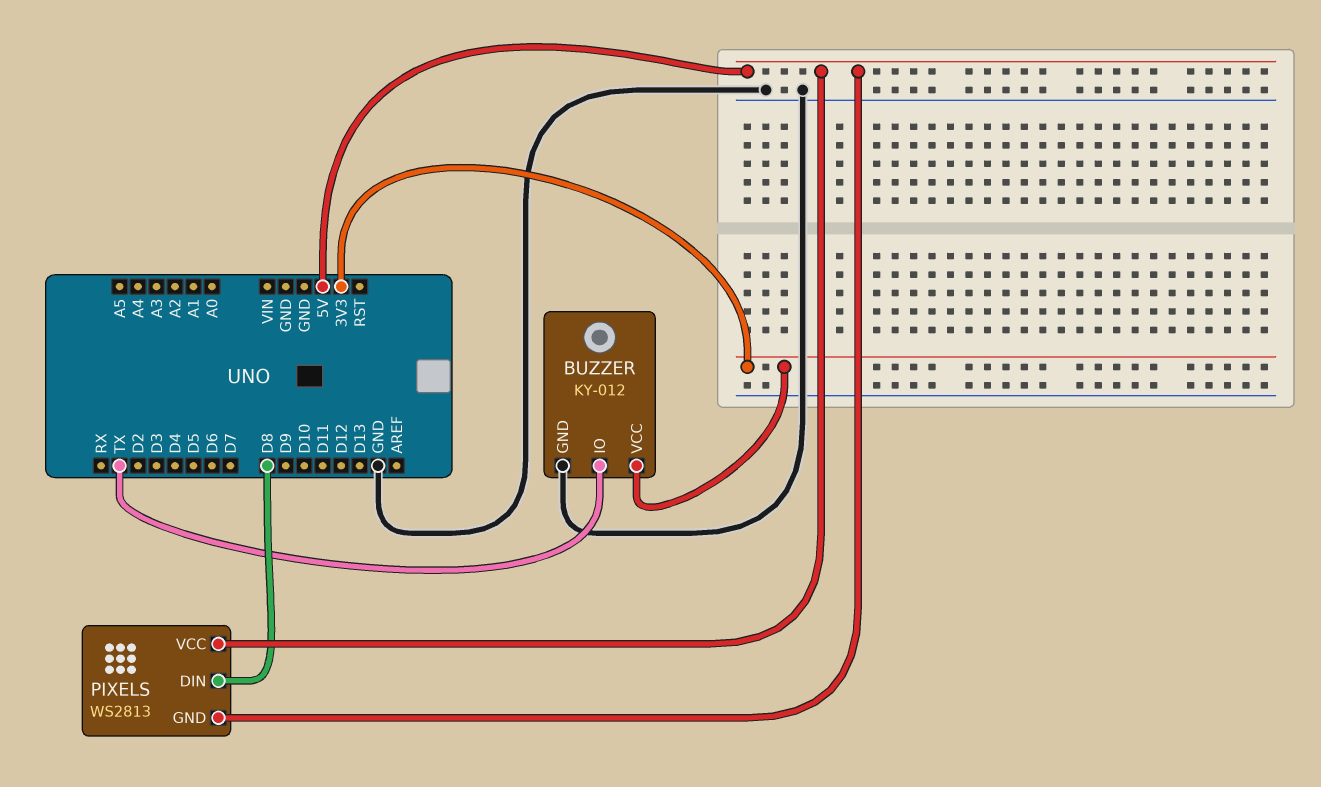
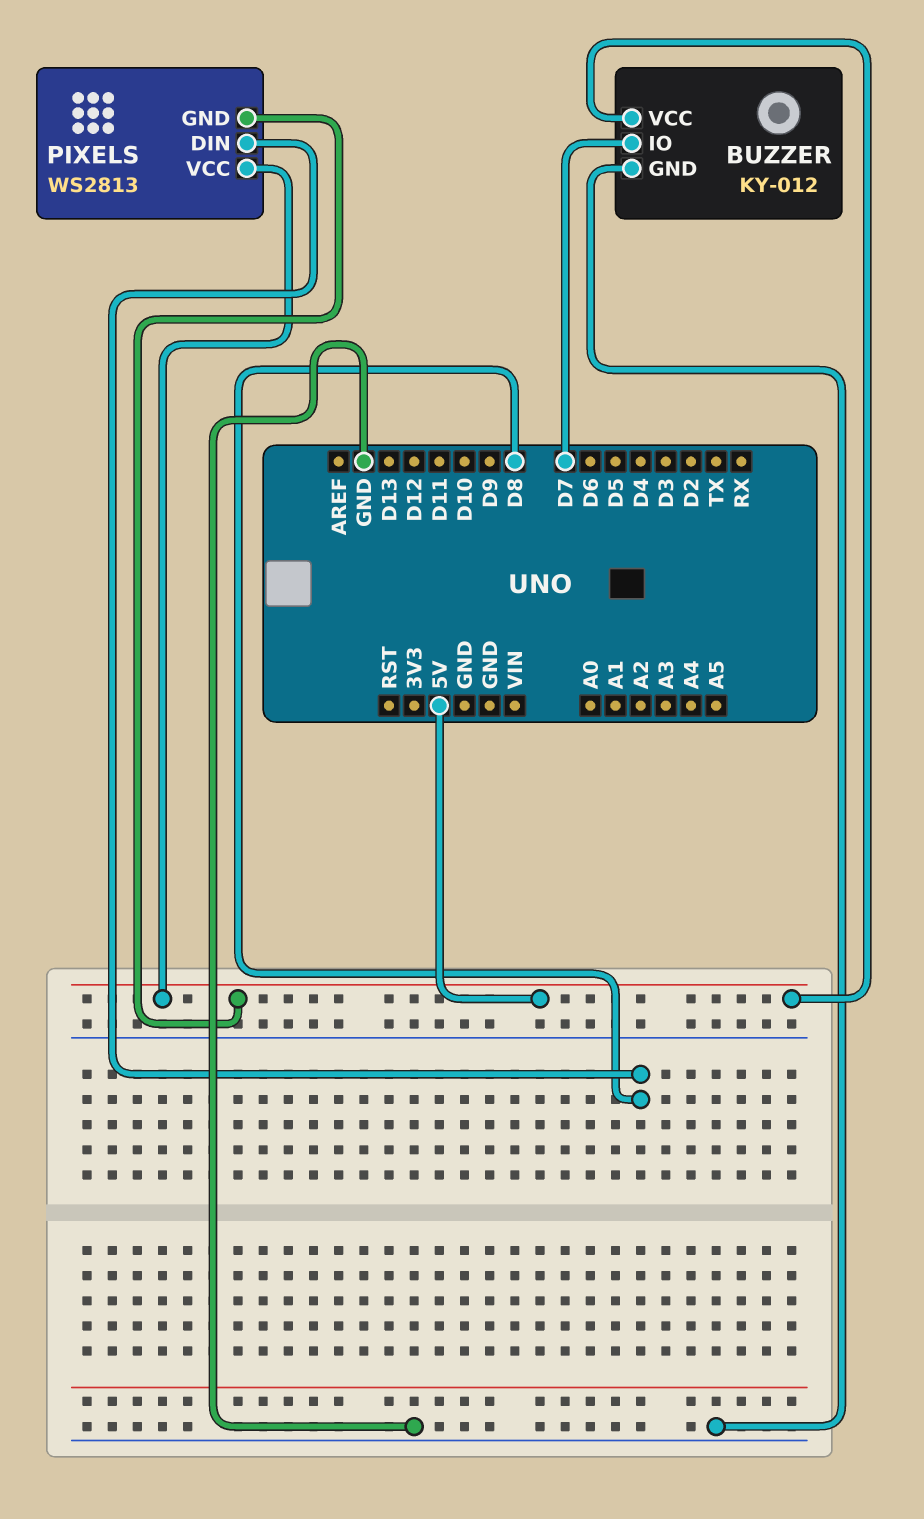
BUZZER pin IO: TX -> D7
BUZZER pin VCC: 3V3 -> 5V

